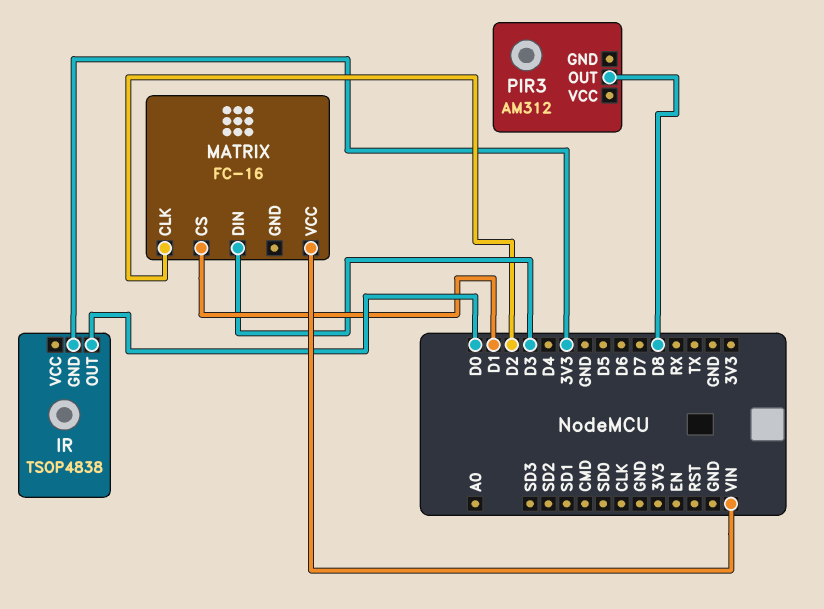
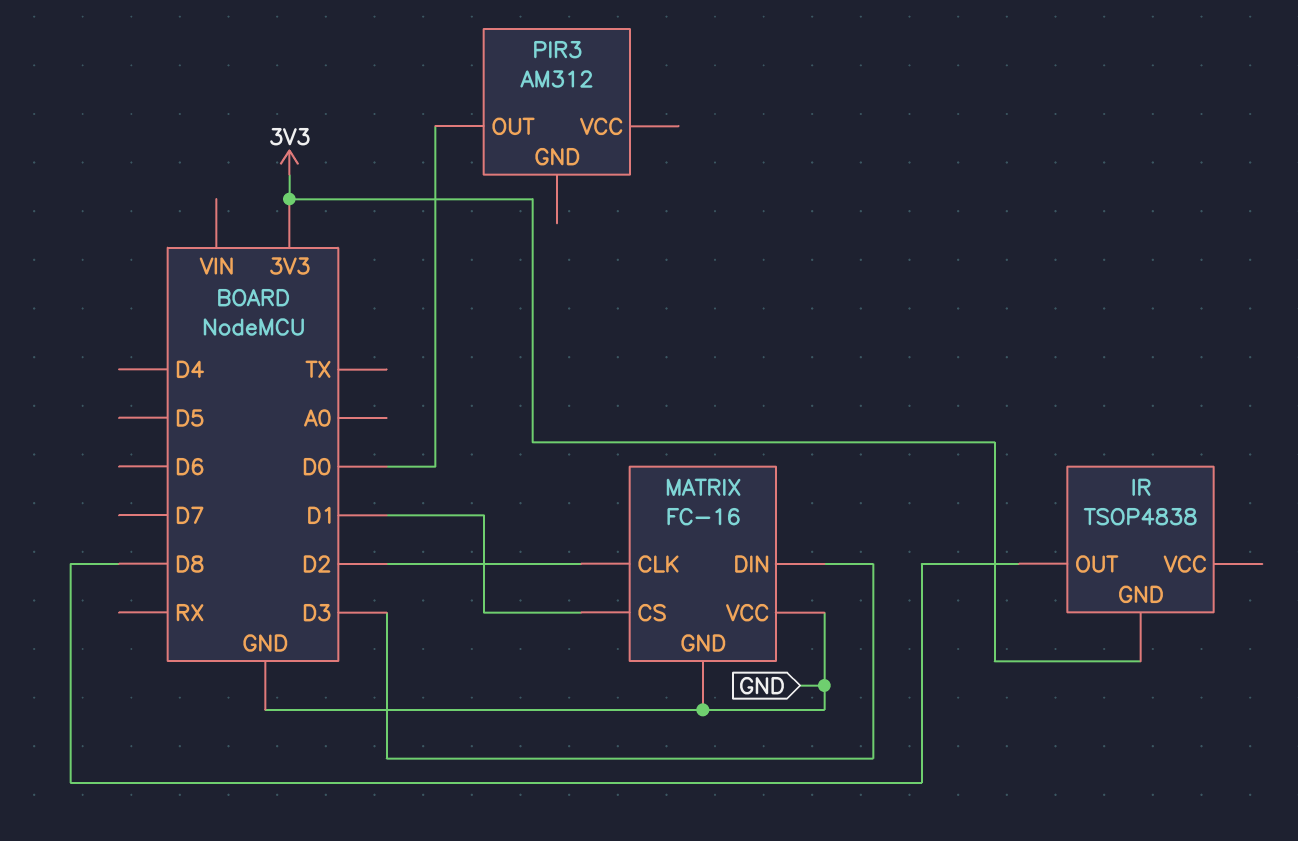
IR pin OUT: D0 -> D8
MATRIX pin GND: none -> GND
MATRIX pin VCC: VIN -> GND
PIR3 pin OUT: D8 -> D0

